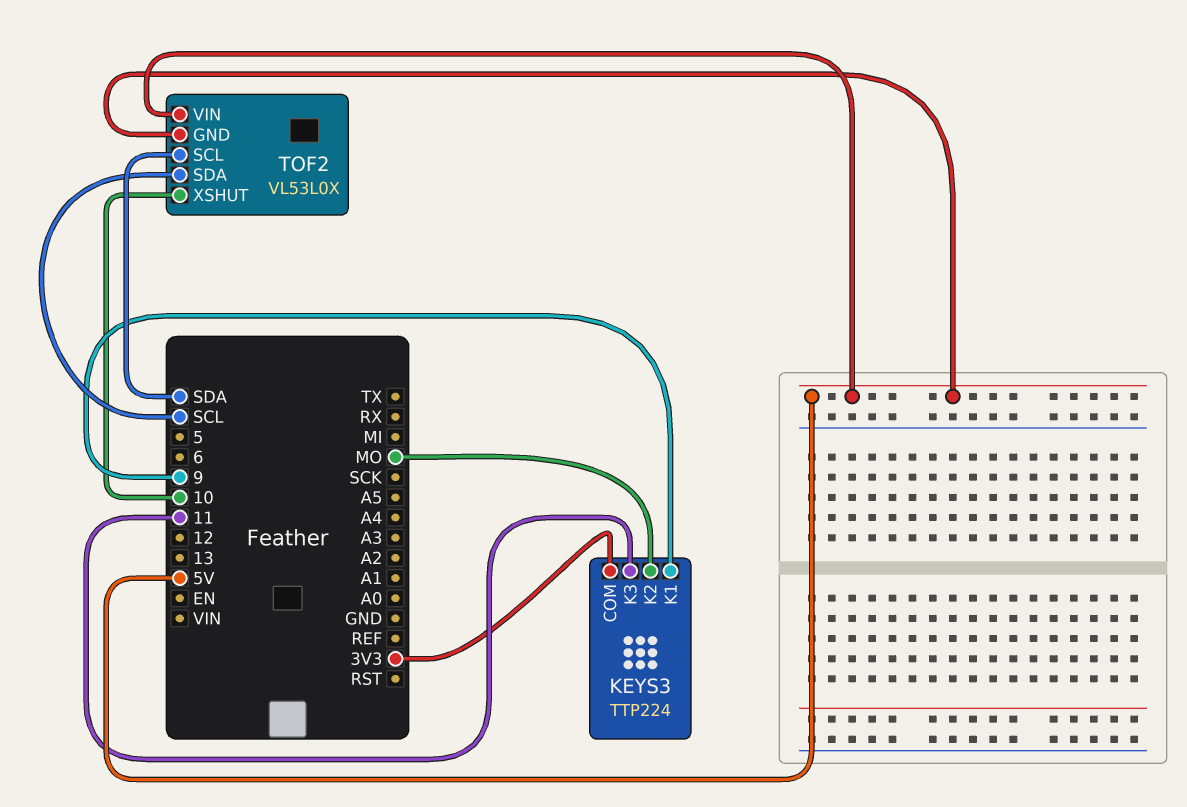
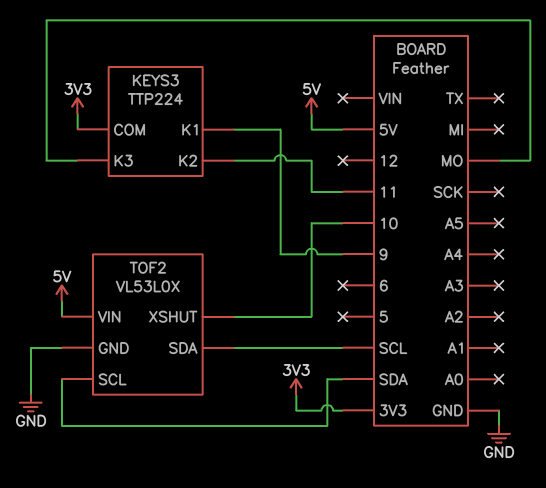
KEYS3 pin K2: MO -> 11
KEYS3 pin K3: 11 -> MO
TOF2 pin GND: 5V -> GND

